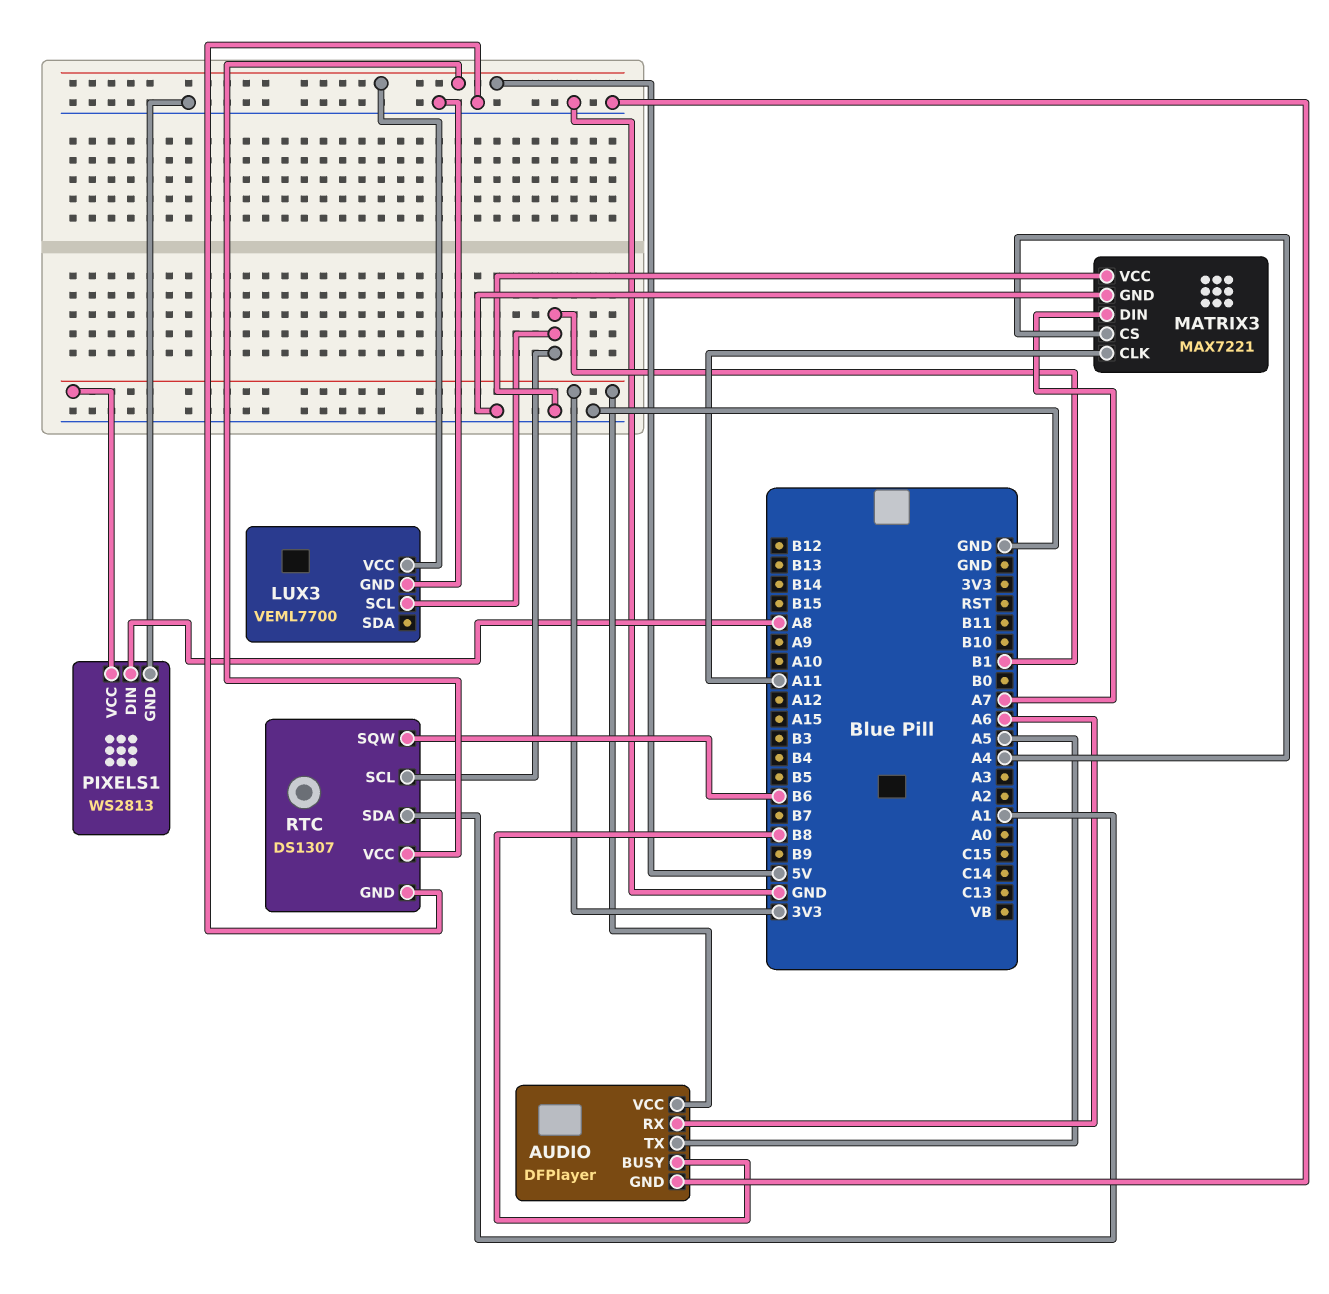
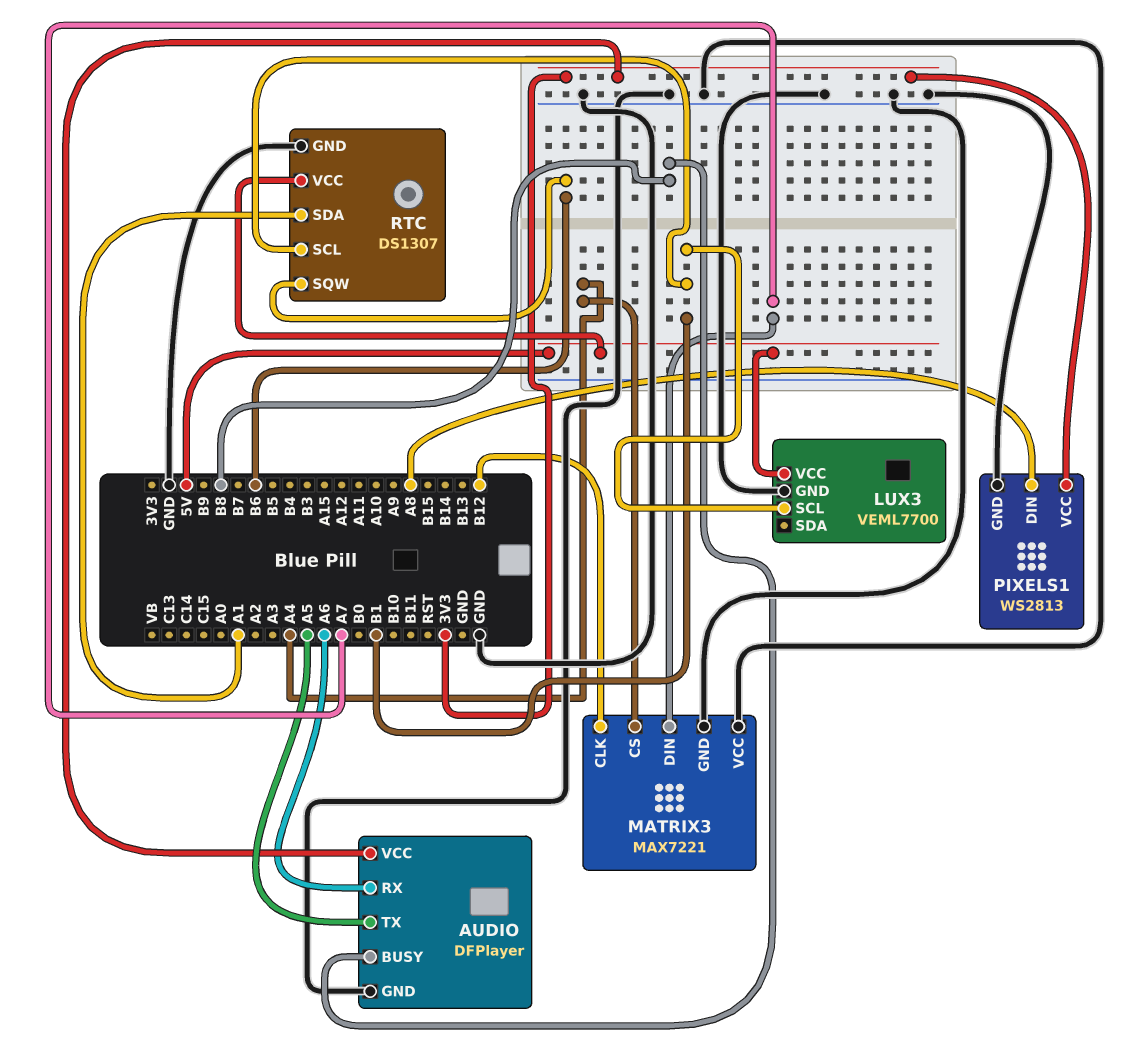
MATRIX3 pin CLK: A11 -> B12

